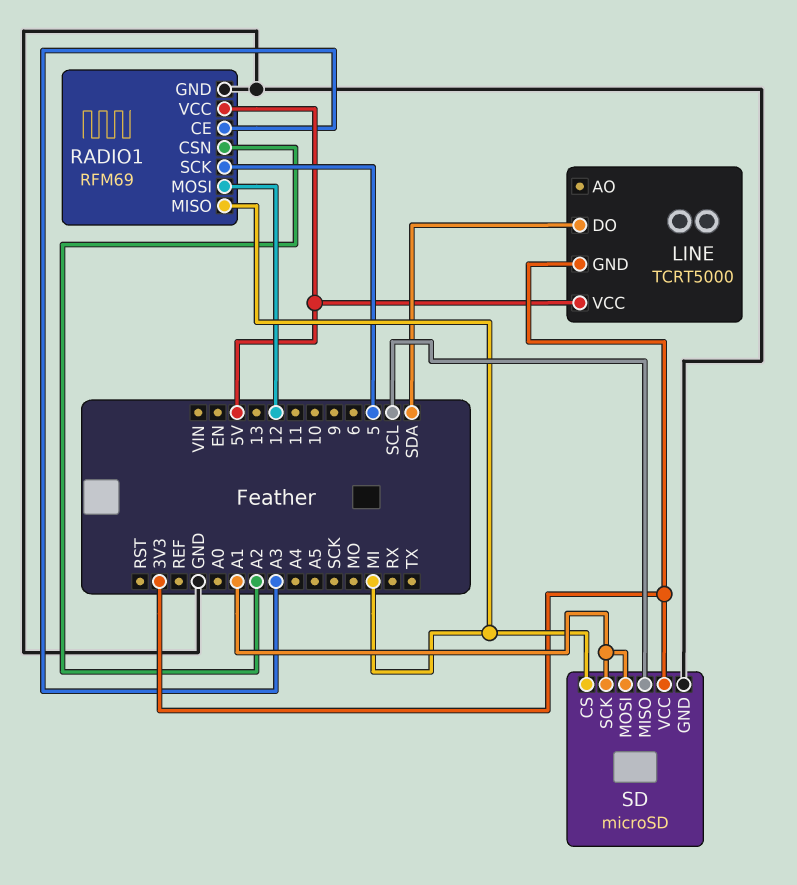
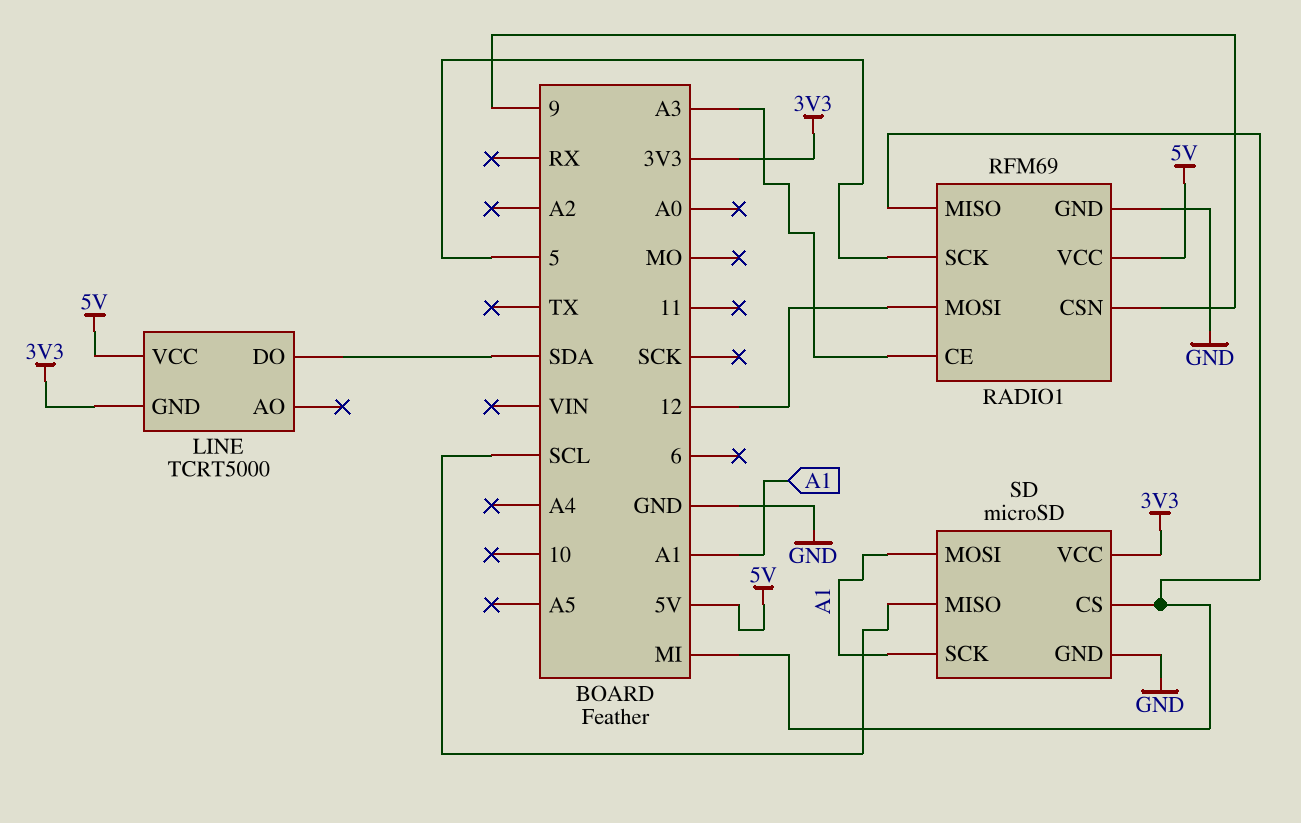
RADIO1 pin CSN: A2 -> 9

